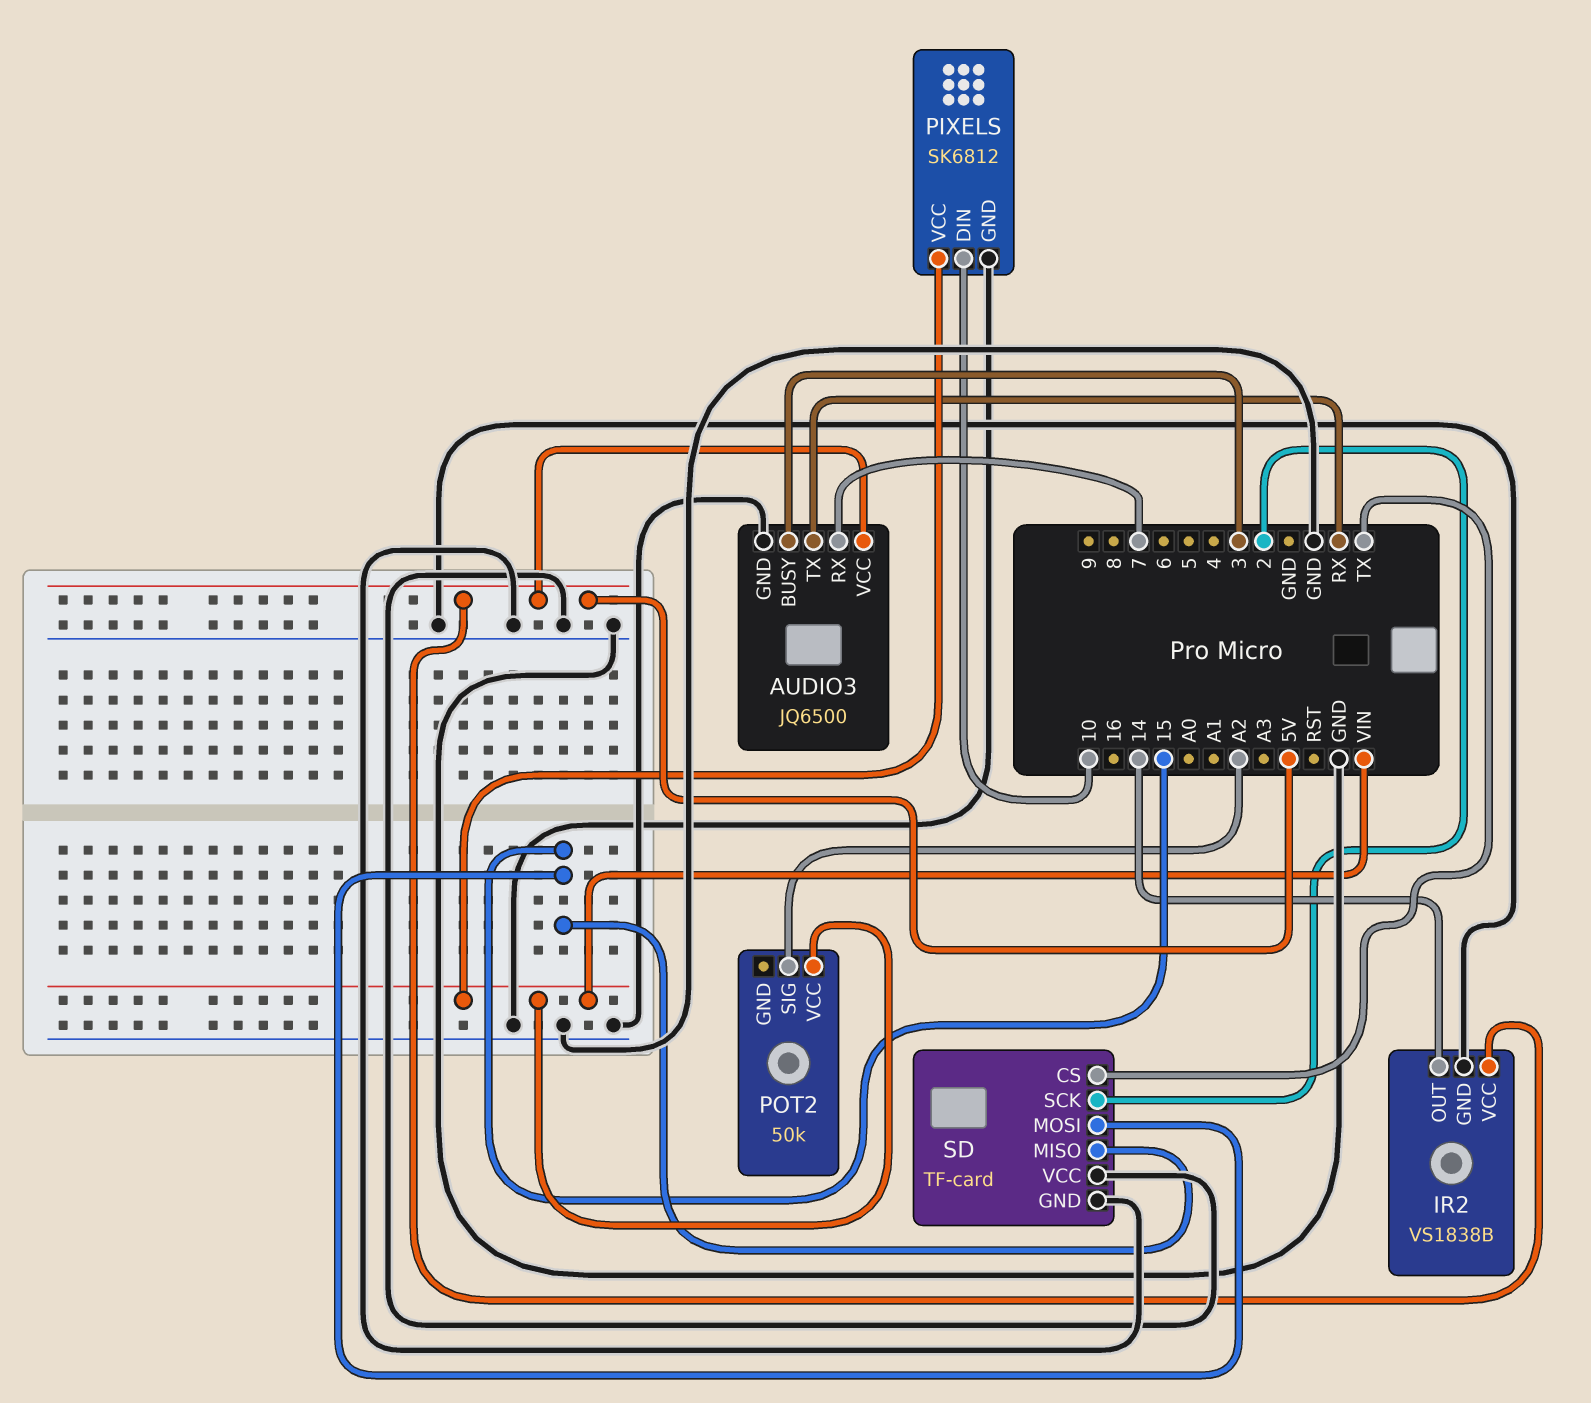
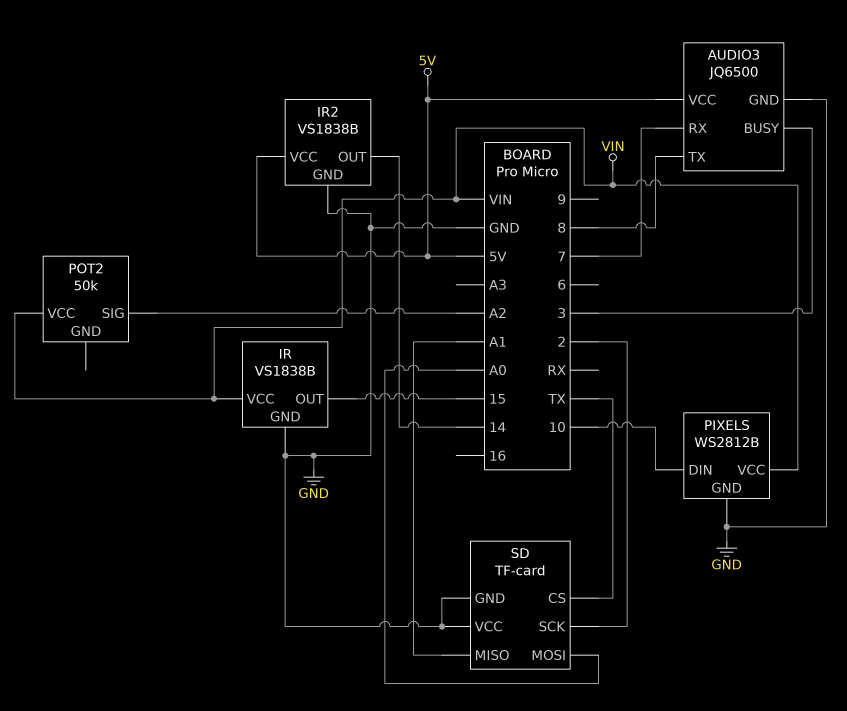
AUDIO3 pin TX: RX -> 8
IR: none -> VS1838B
IR pin GND: none -> GND
IR pin OUT: none -> 15
IR pin VCC: none -> VIN
PIXELS: SK6812 -> WS2812B
SD pin MISO: 15 -> A1
SD pin MOSI: 15 -> A0

